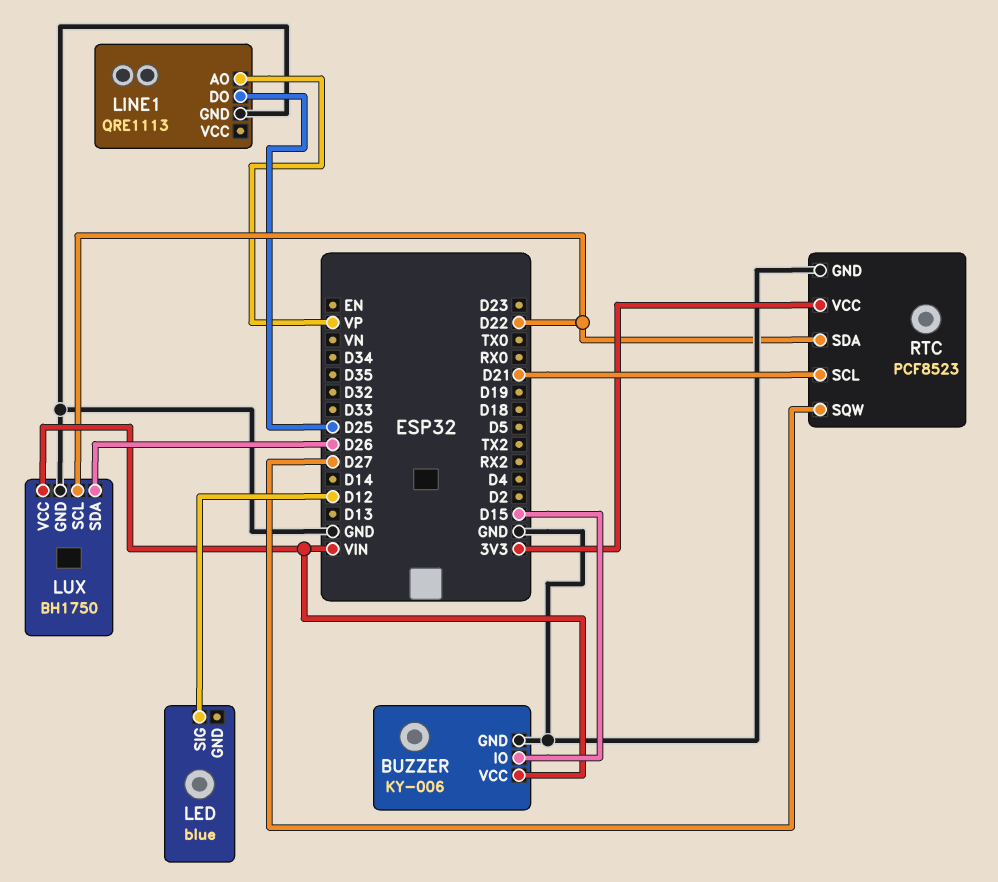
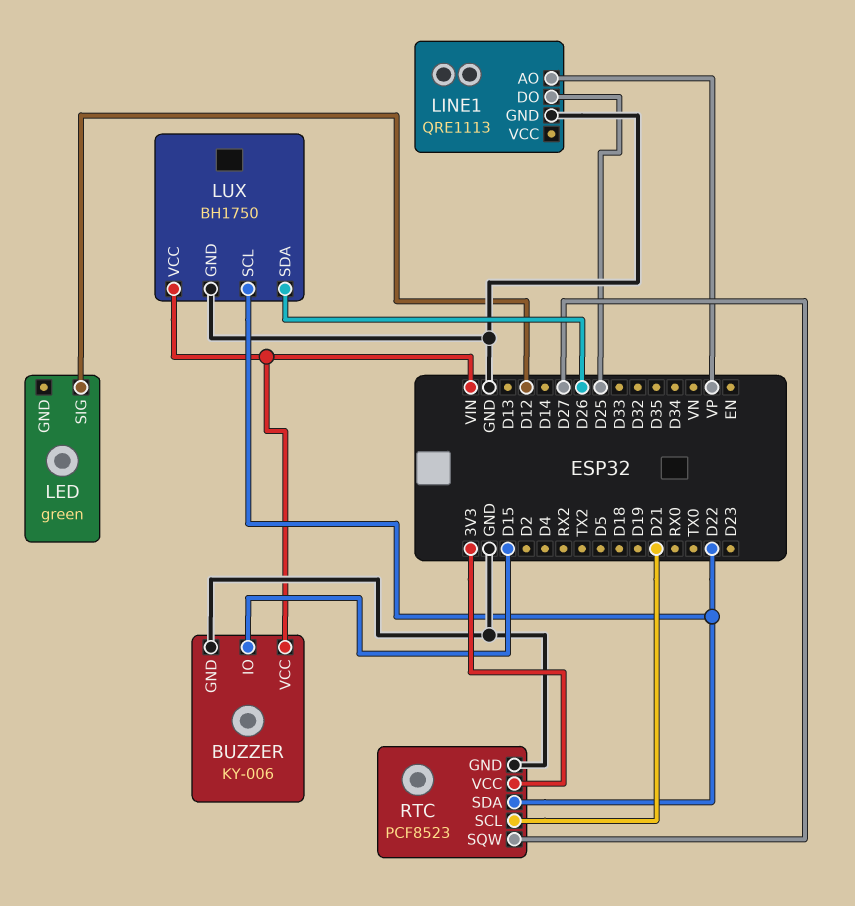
LED: blue -> green

